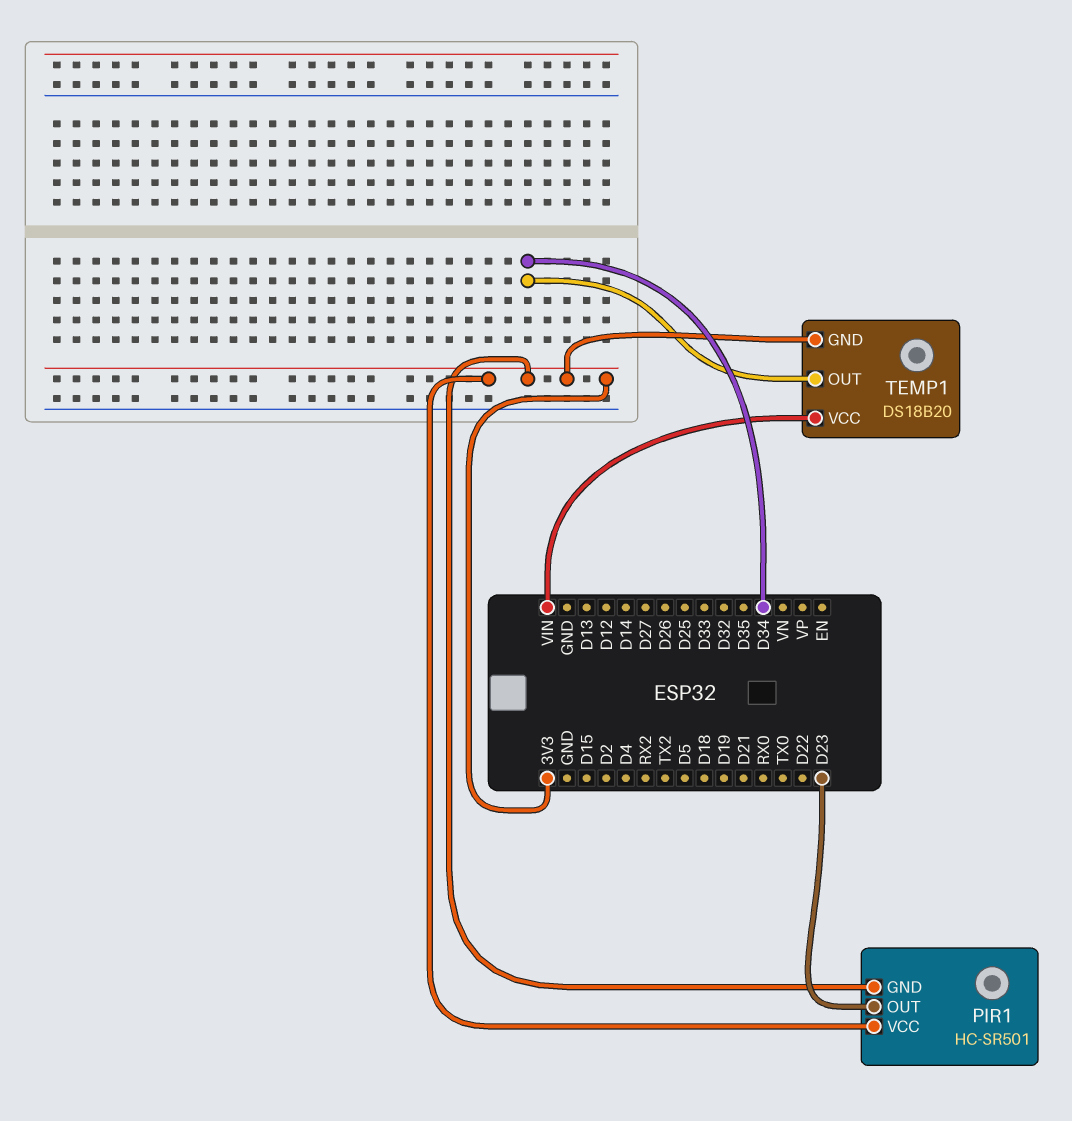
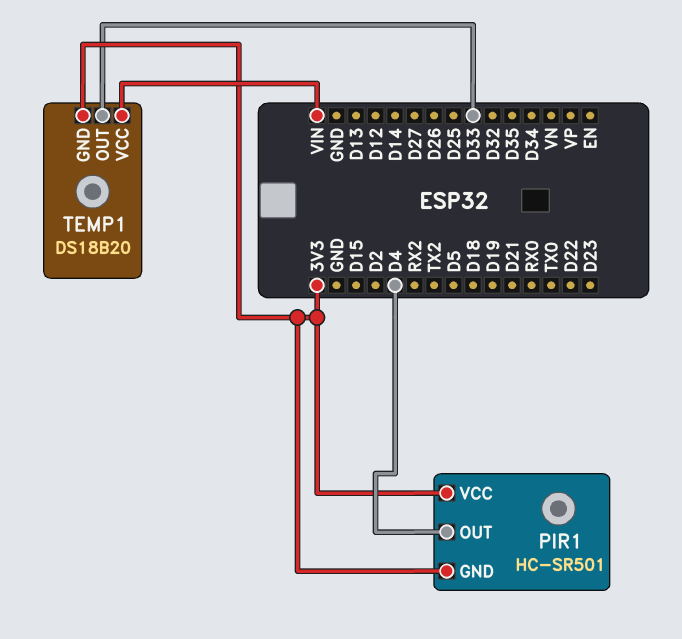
PIR1 pin OUT: D23 -> D4
TEMP1 pin OUT: D34 -> D33

